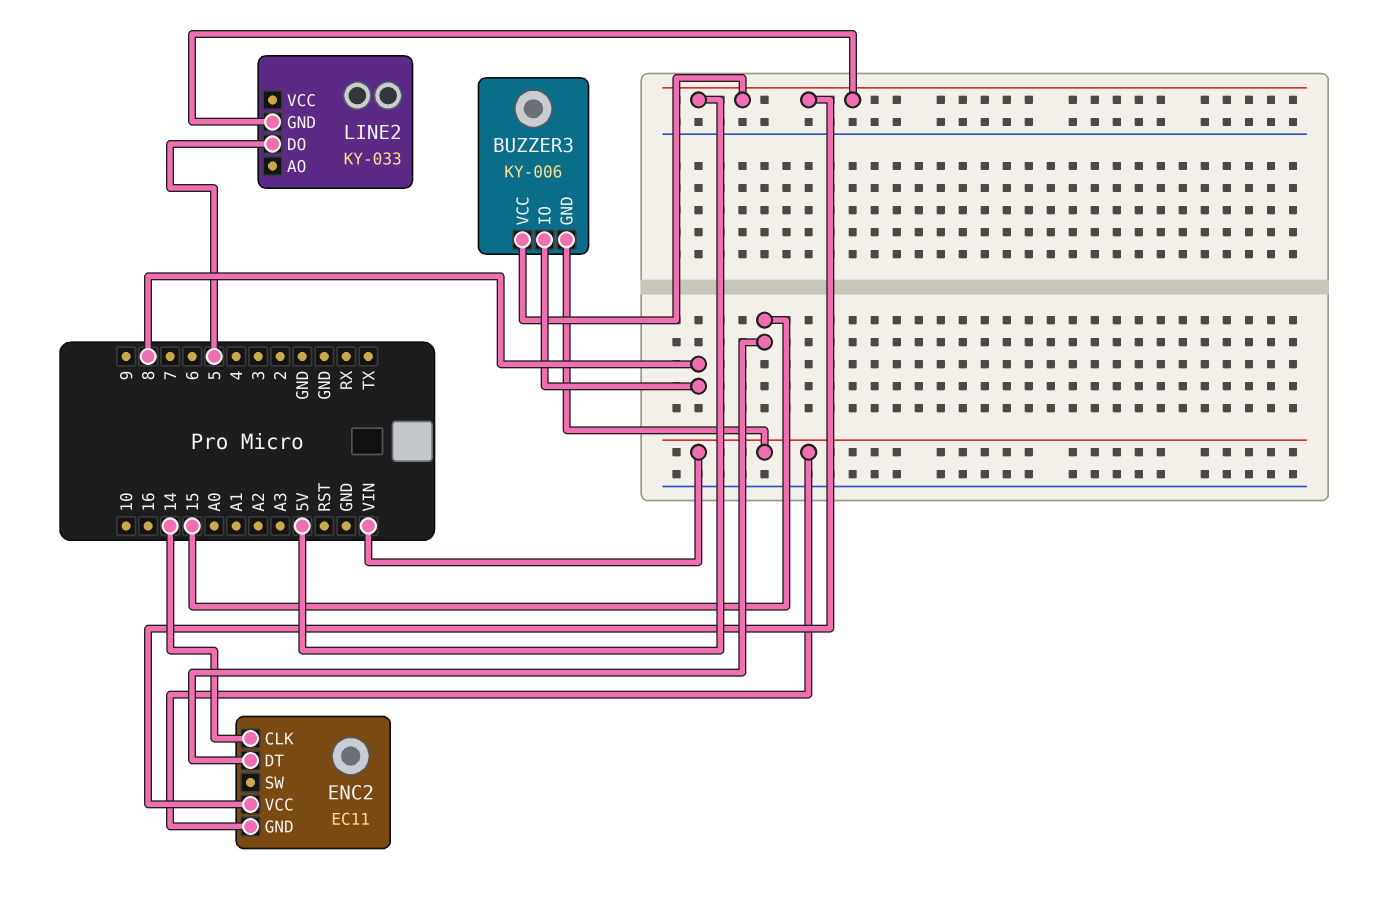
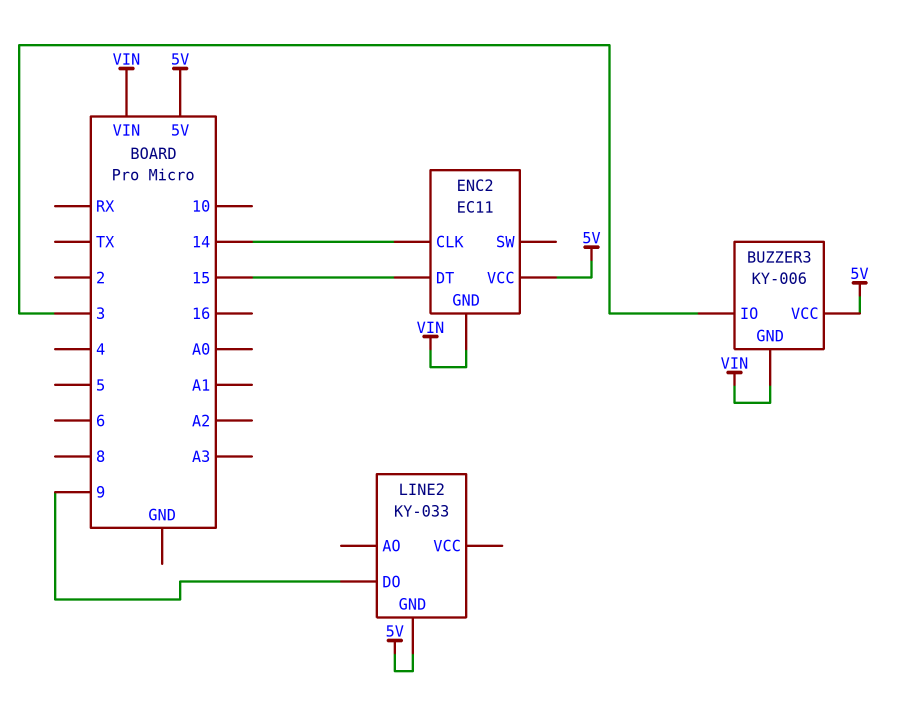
BUZZER3 pin IO: 8 -> 3
LINE2 pin DO: 5 -> 9

